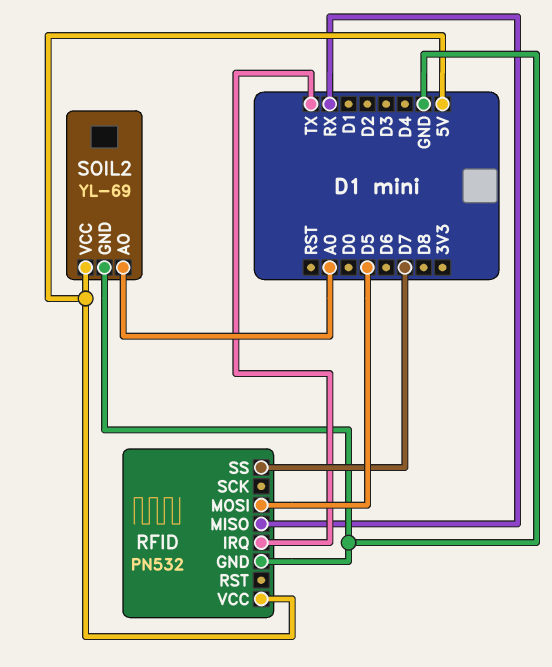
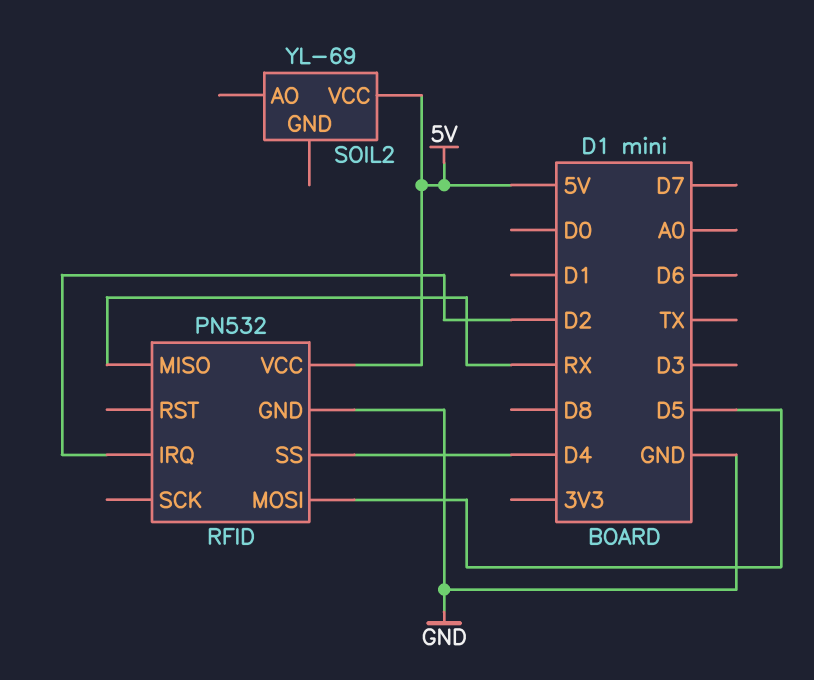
RFID pin IRQ: TX -> D2
RFID pin SS: D7 -> D4
SOIL2 pin AO: A0 -> none
SOIL2 pin GND: GND -> none

